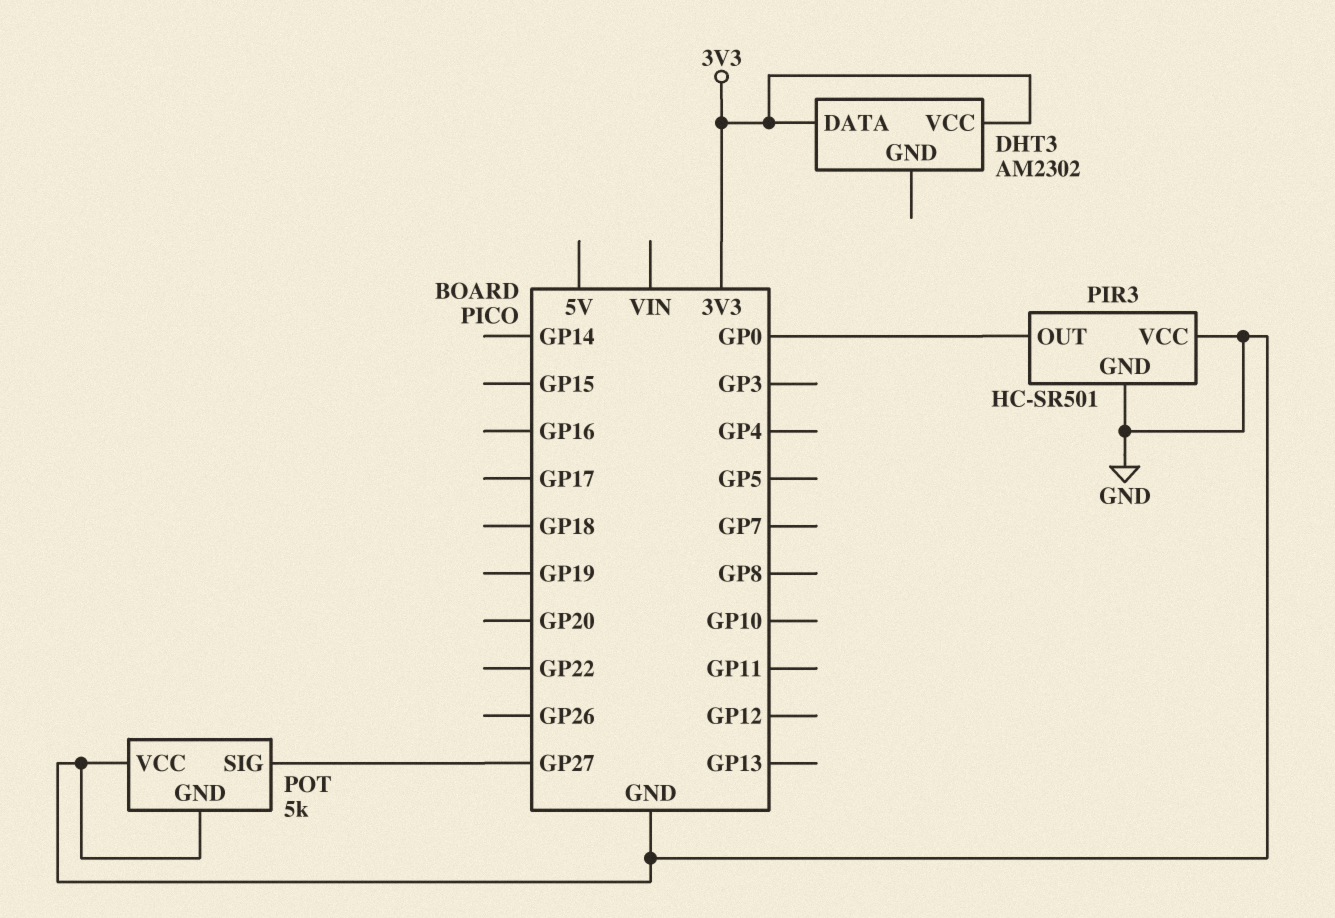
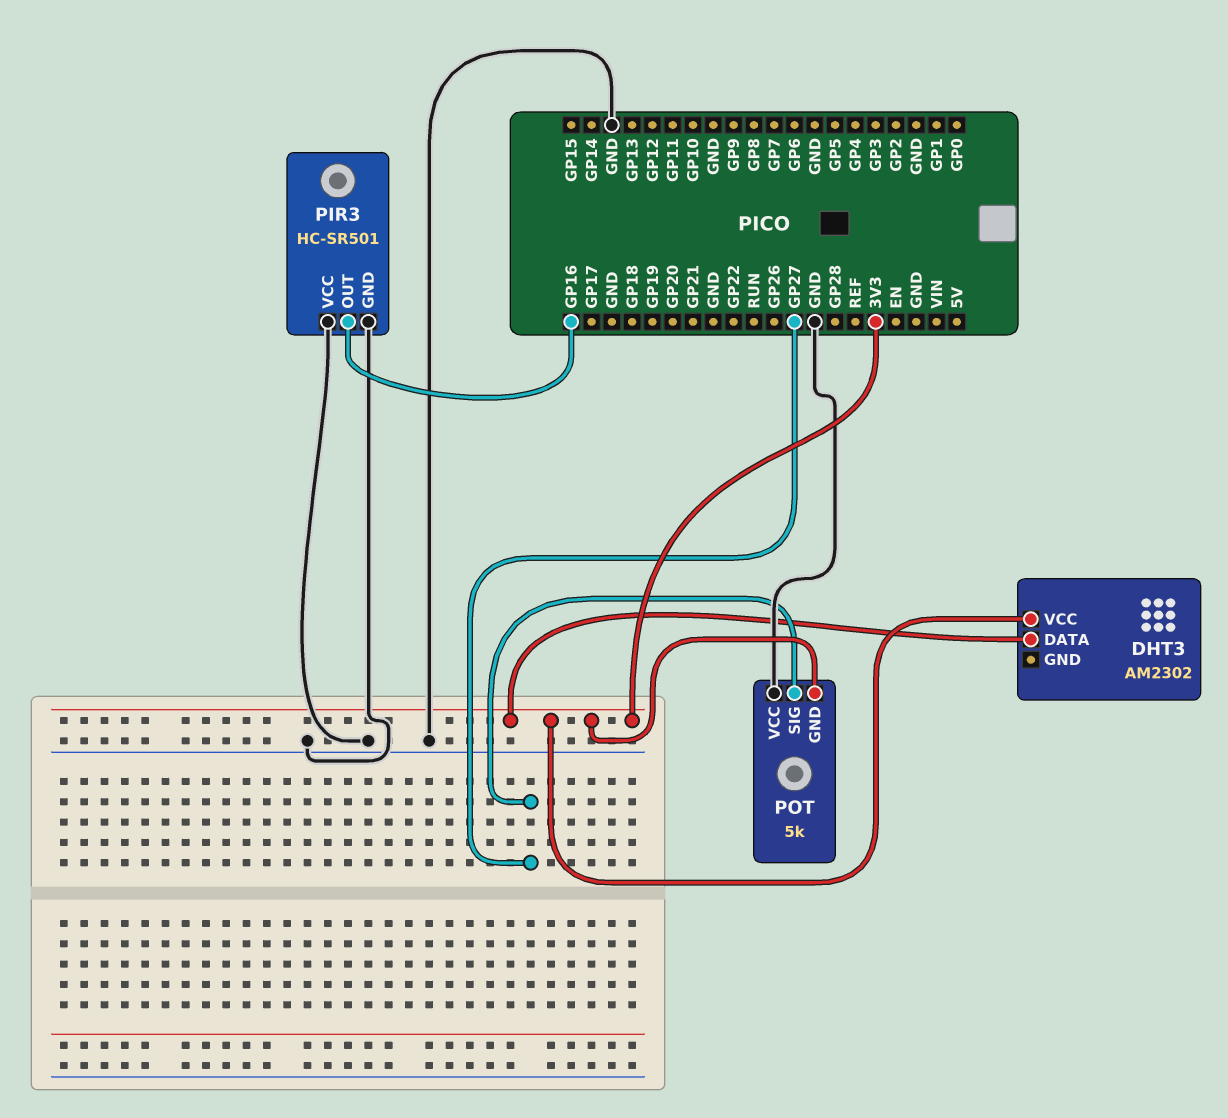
PIR3 pin OUT: GP0 -> GP16
POT pin GND: GND -> 3V3

